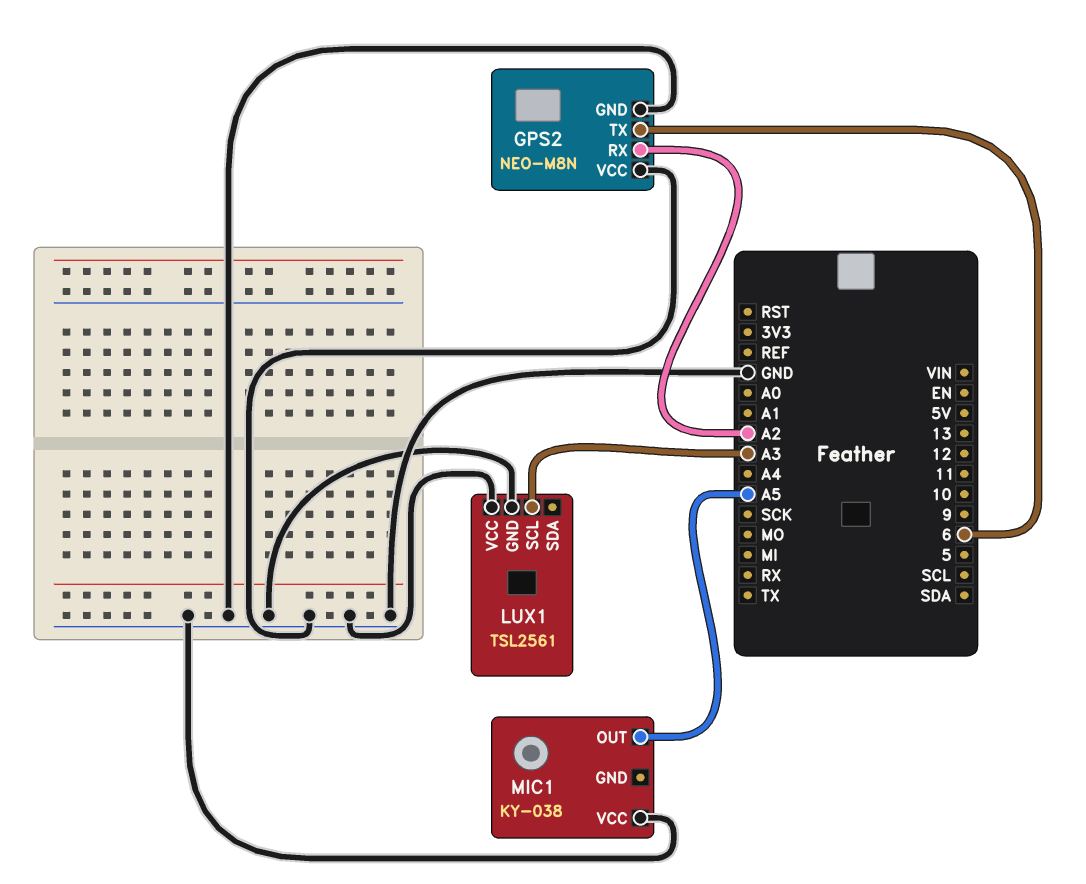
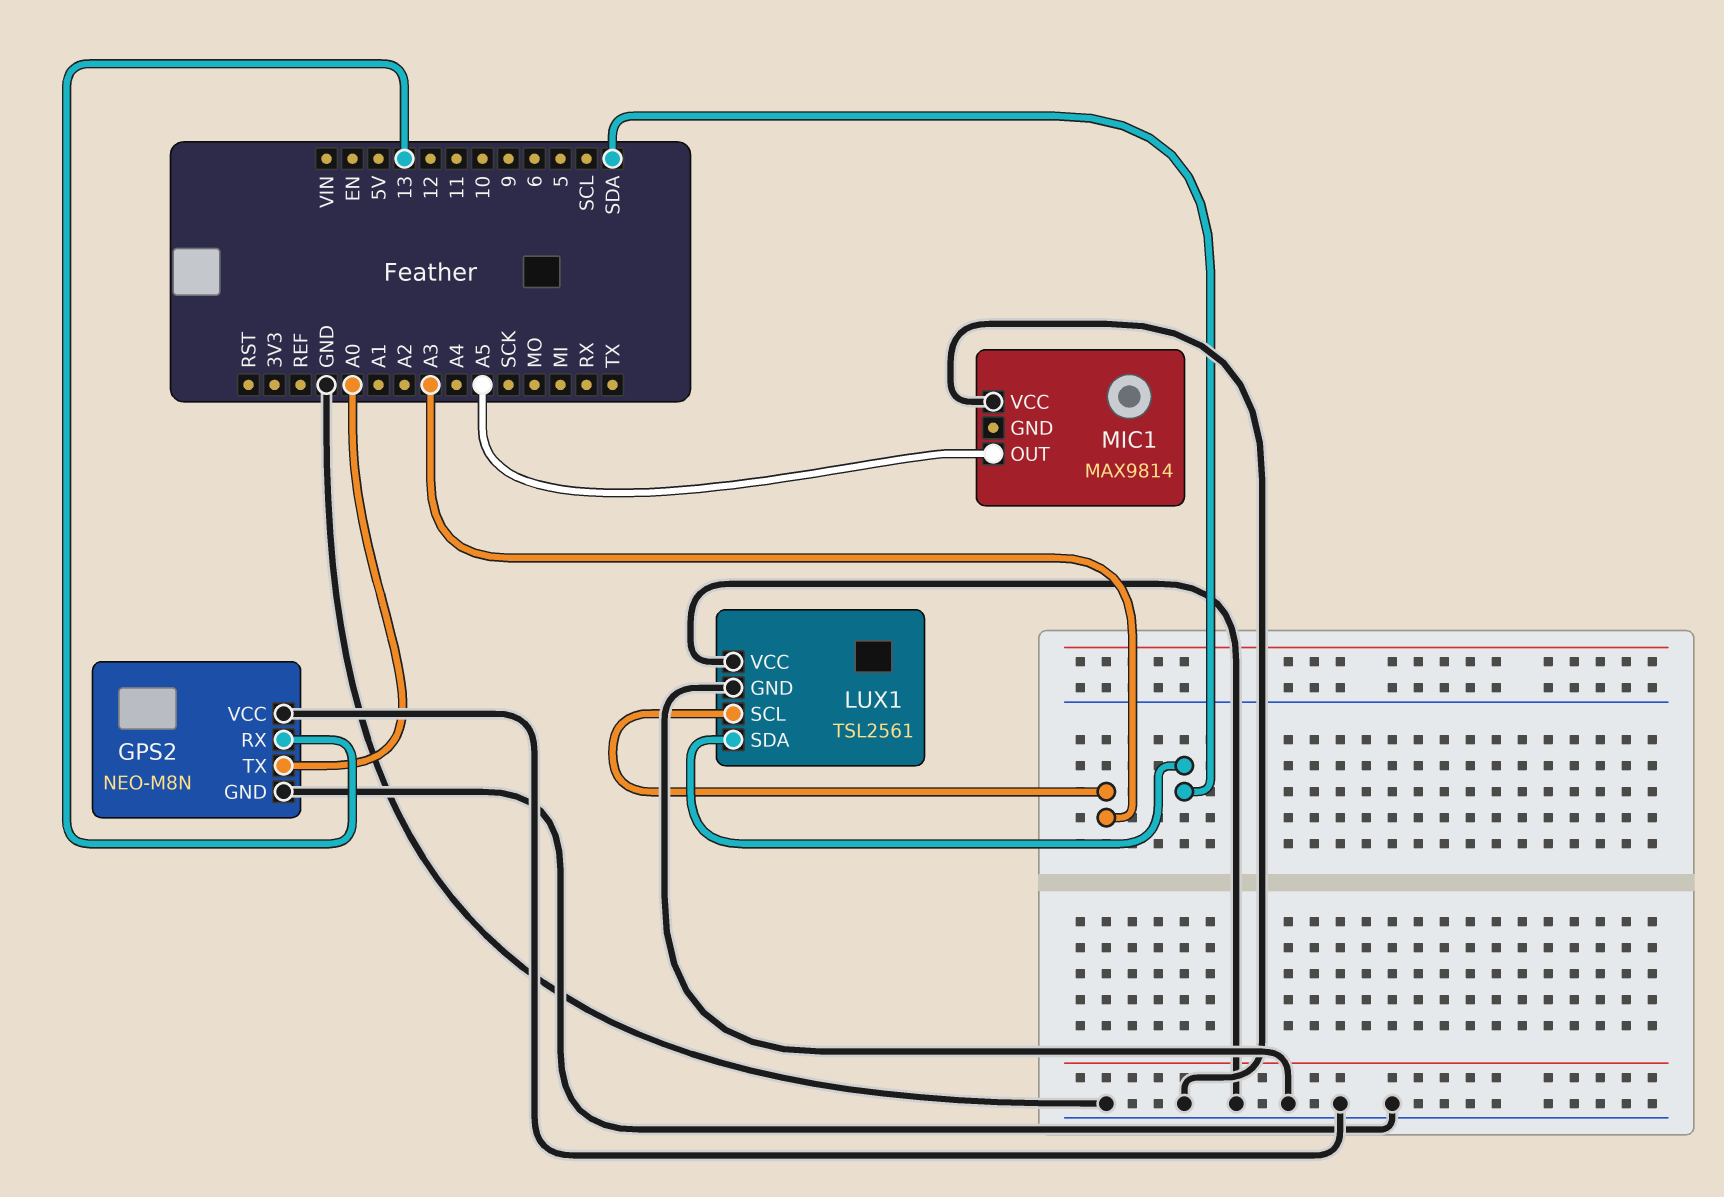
GPS2 pin RX: A2 -> 13
GPS2 pin TX: 6 -> A0
LUX1 pin SDA: none -> SDA
MIC1: KY-038 -> MAX9814

